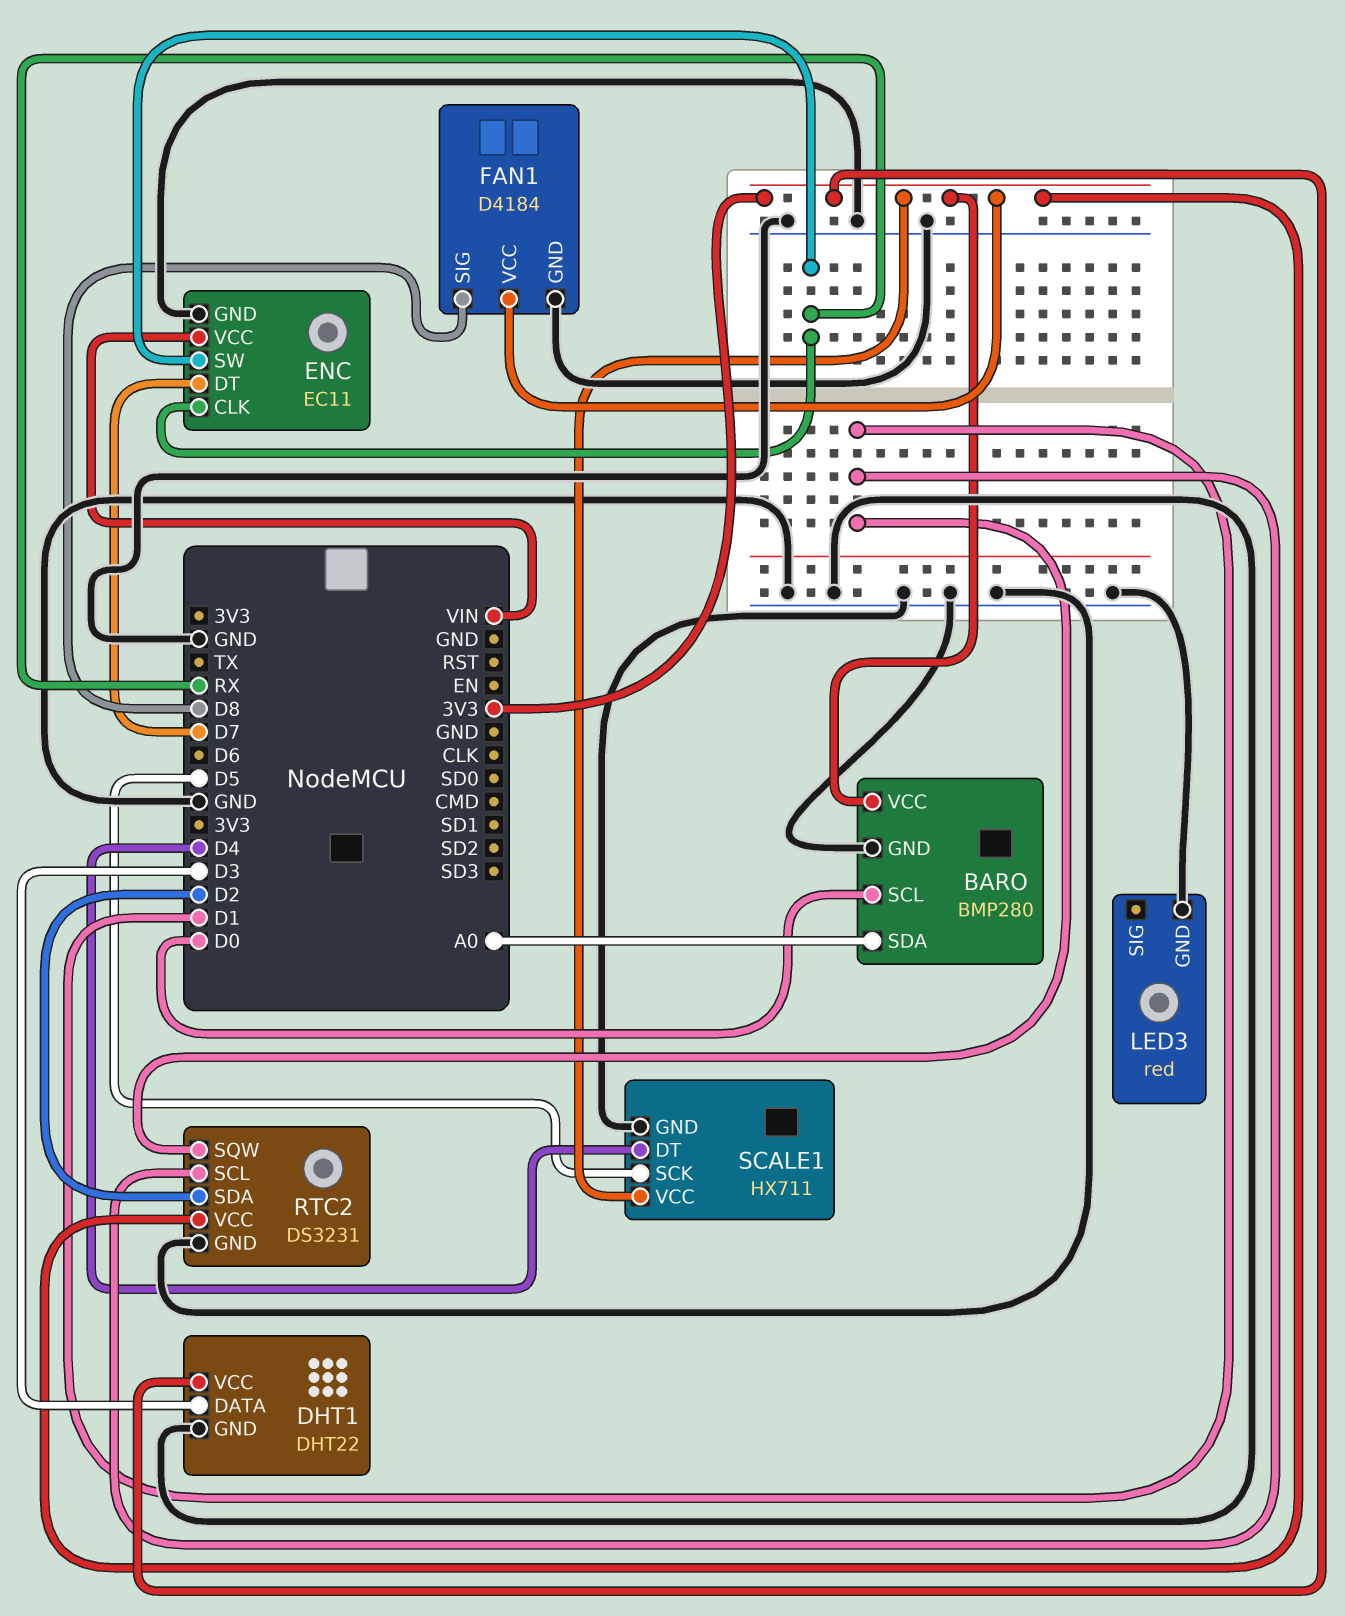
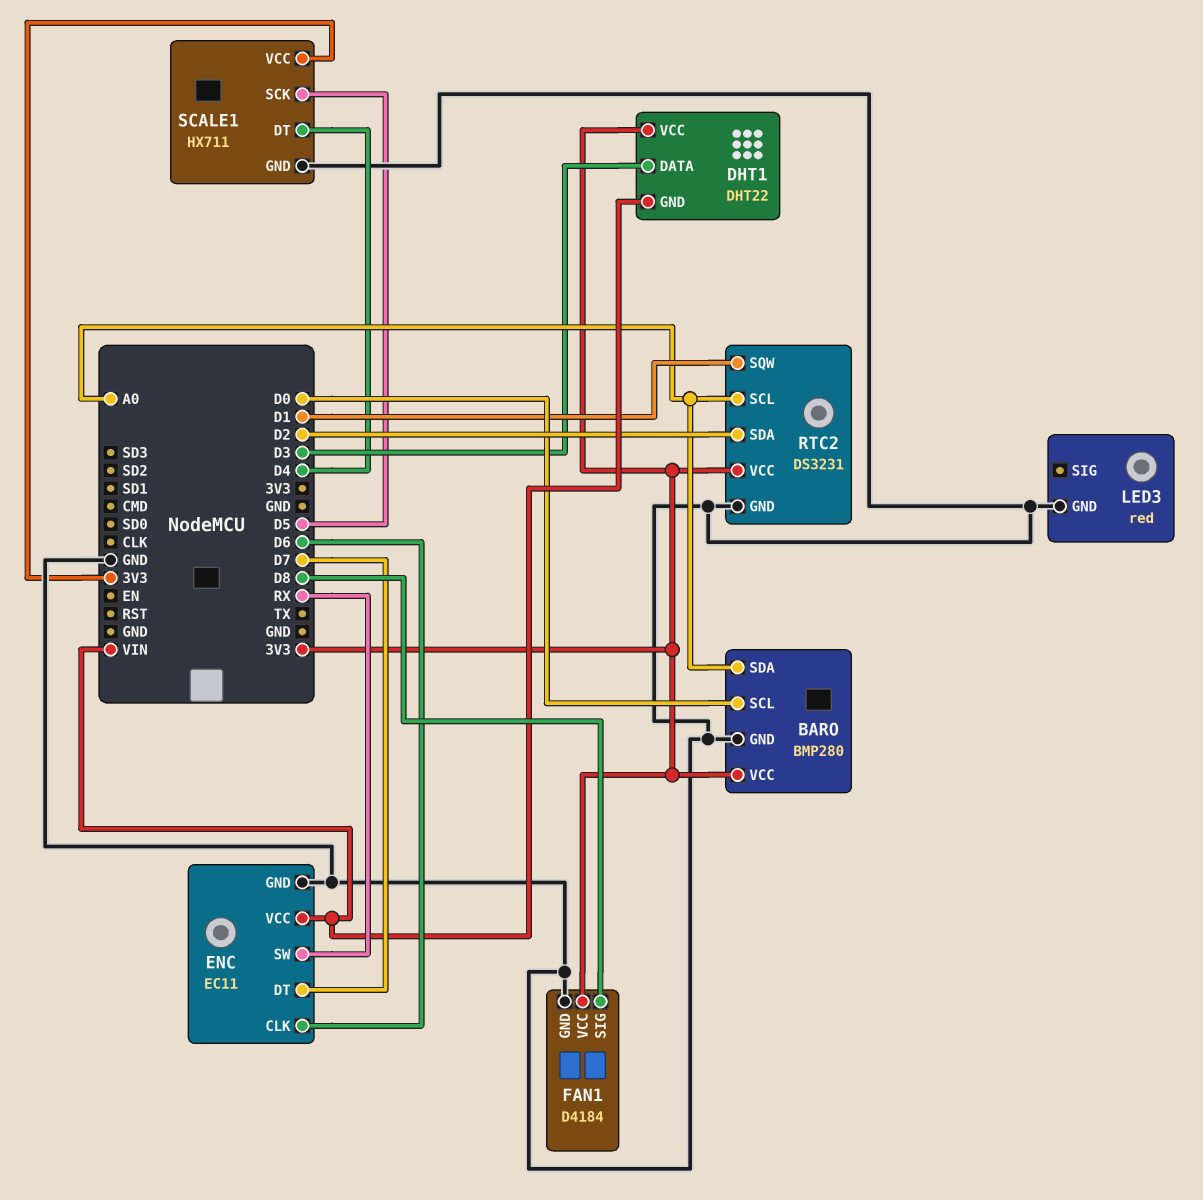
DHT1 pin GND: GND -> VIN
ENC pin CLK: RX -> D6
RTC2 pin SCL: D1 -> A0

